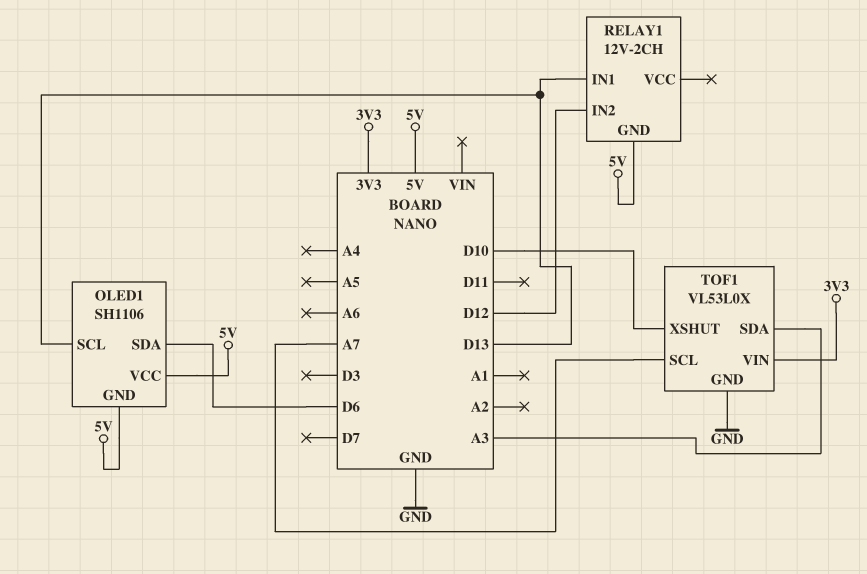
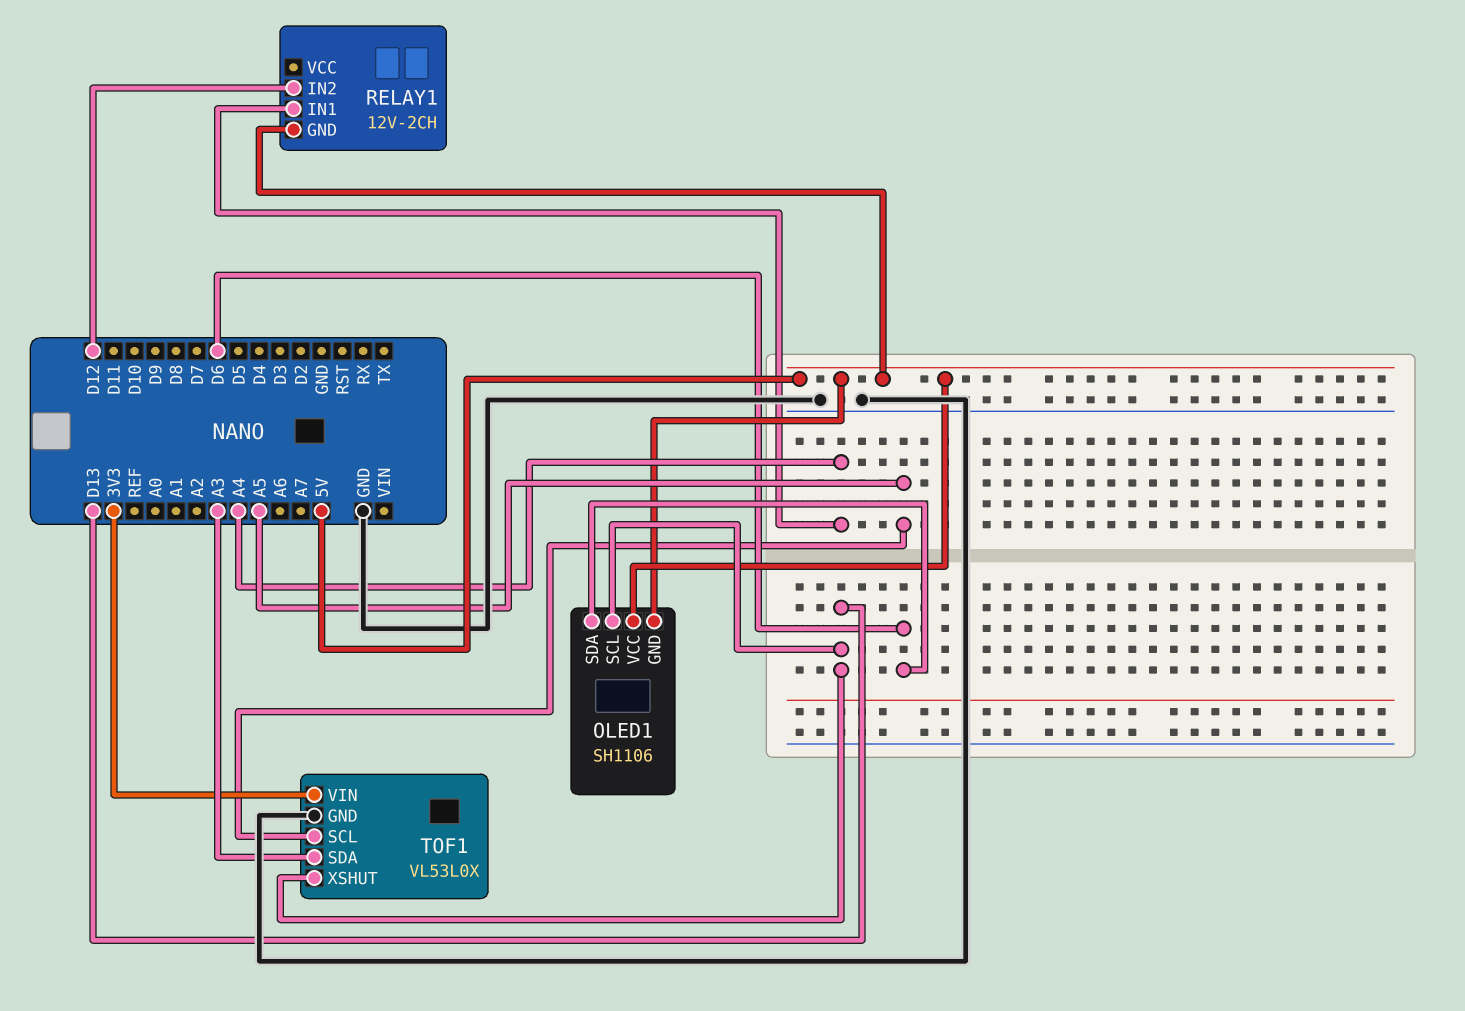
RELAY1 pin IN1: D13 -> A4
TOF1 pin SCL: A7 -> A5
TOF1 pin XSHUT: D10 -> D13

